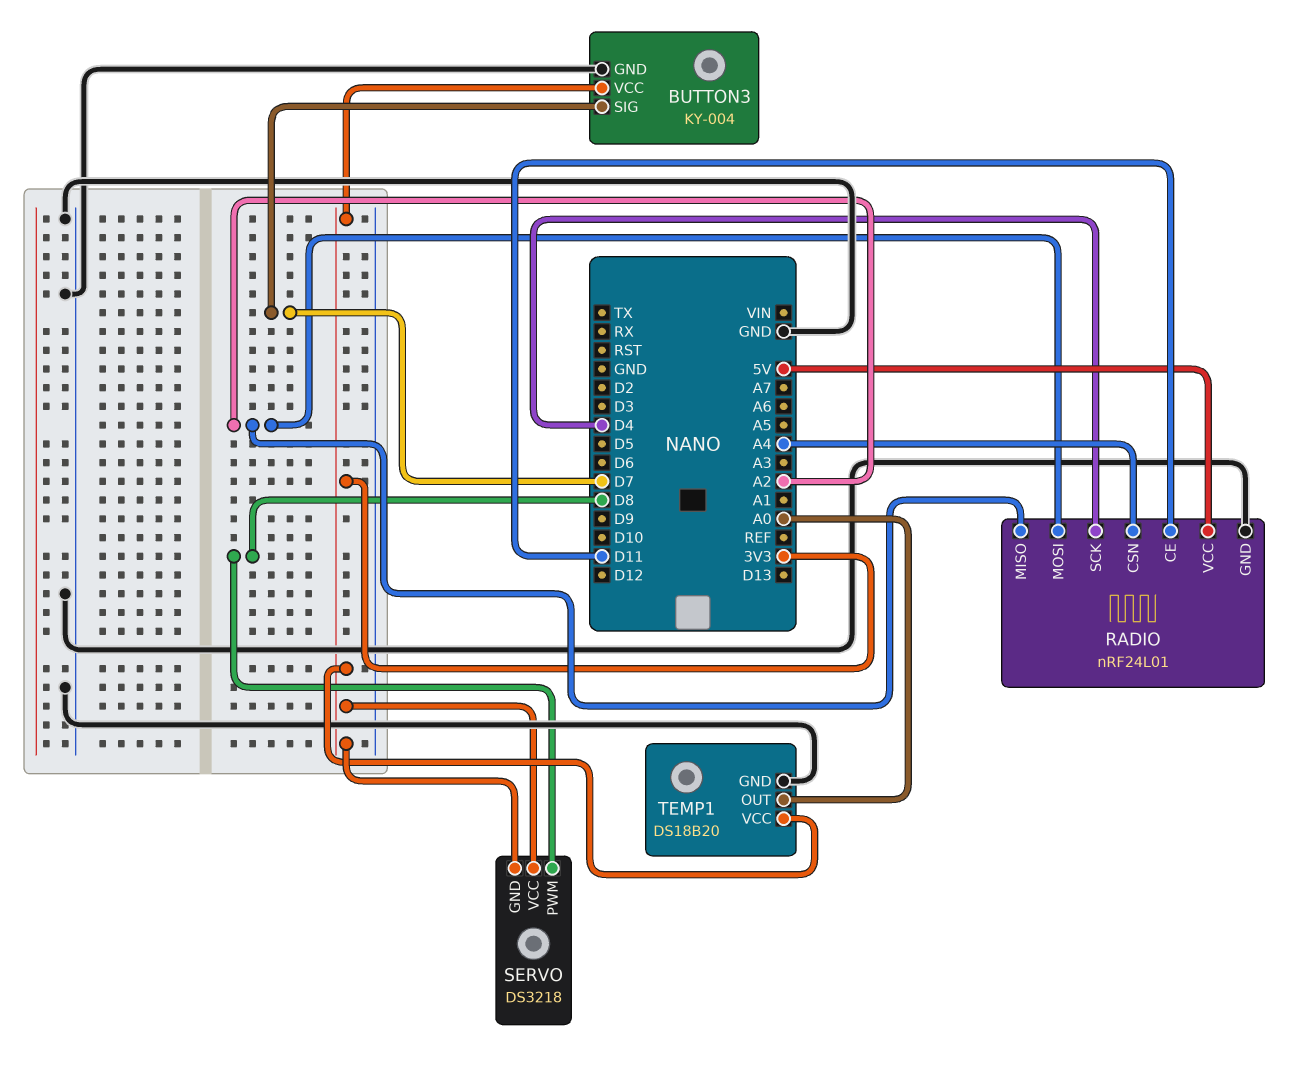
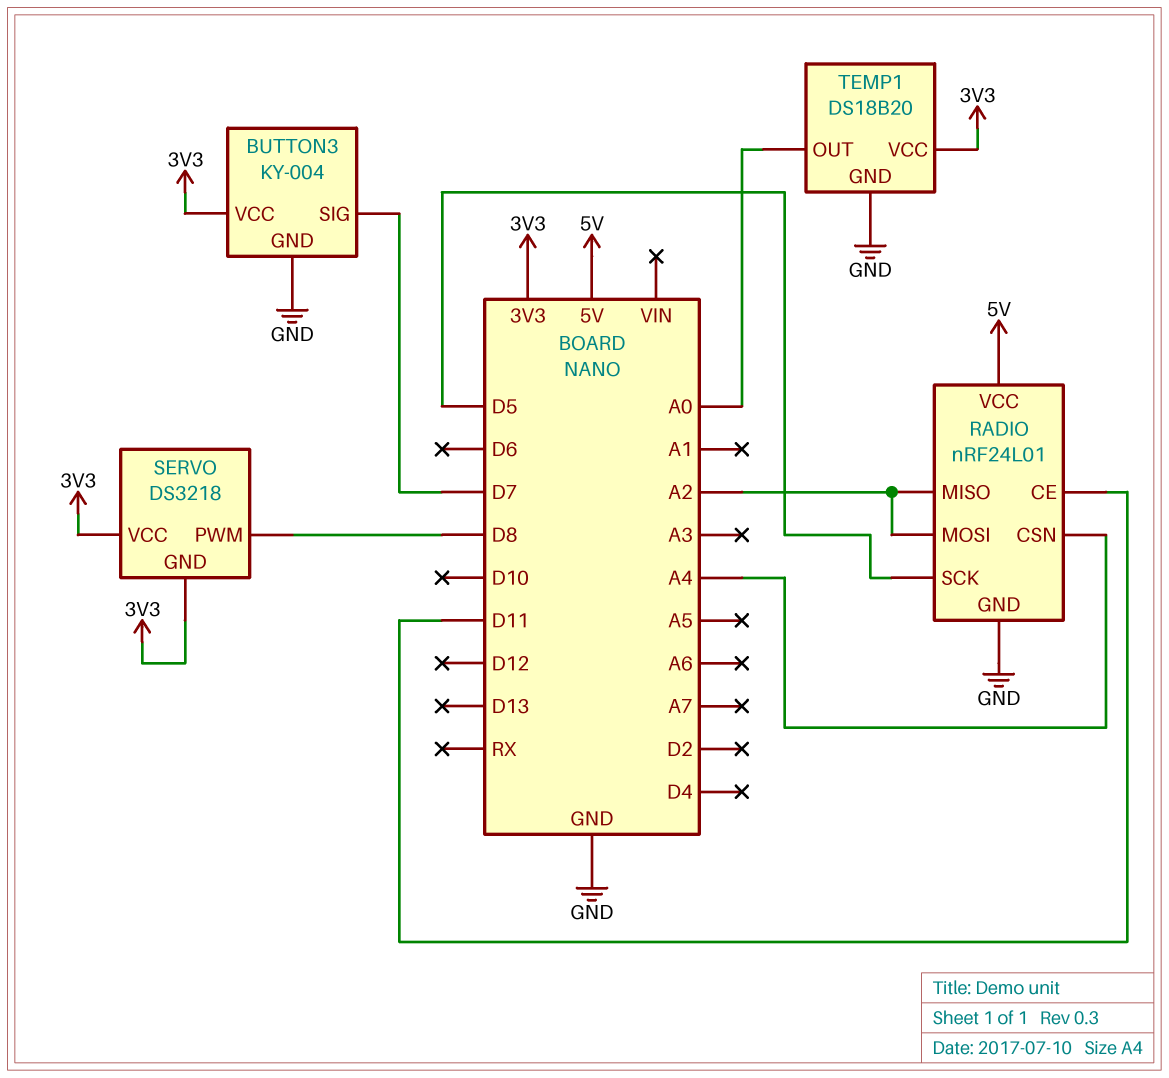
RADIO pin SCK: D4 -> D5

